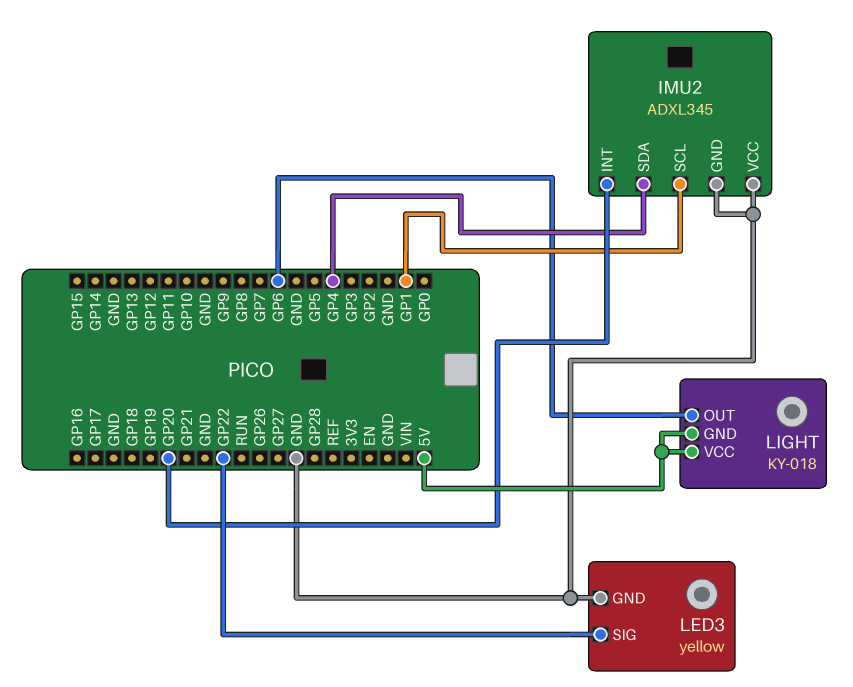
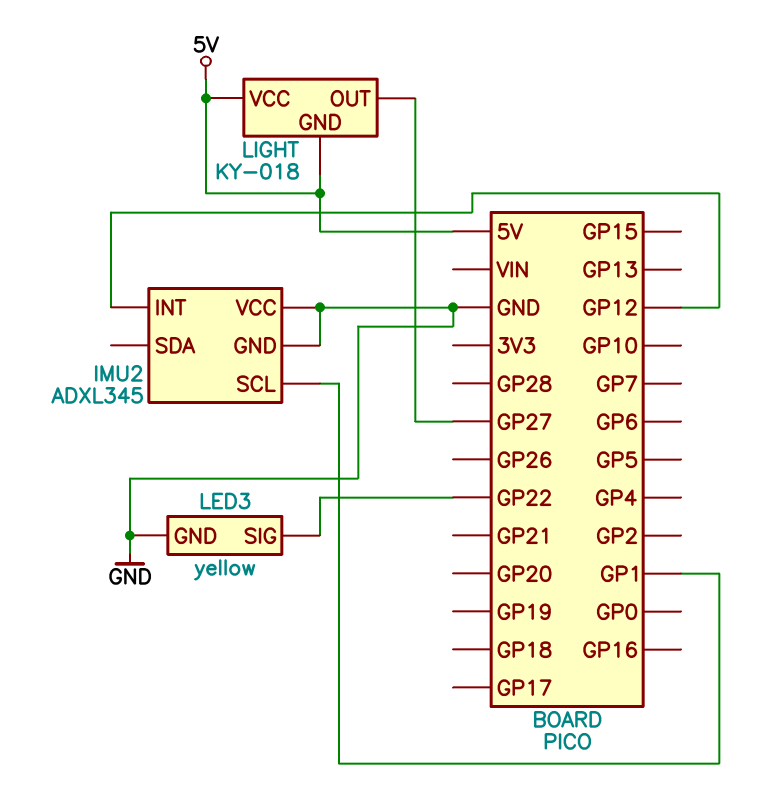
IMU2 pin INT: GP20 -> GP12
IMU2 pin SDA: GP4 -> none
LIGHT pin OUT: GP6 -> GP27

